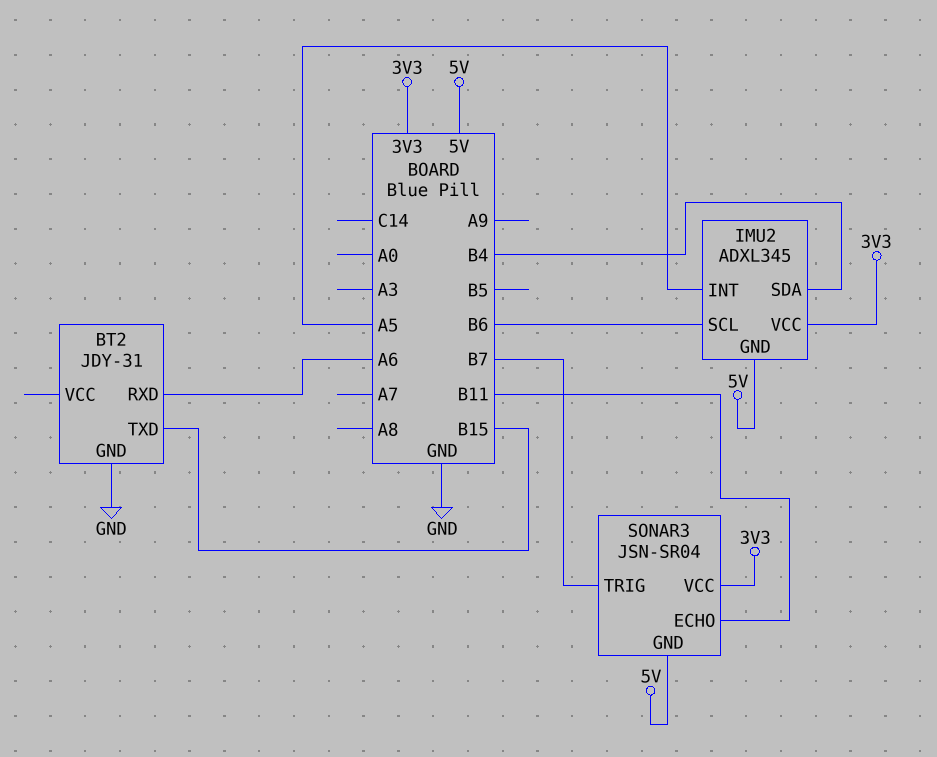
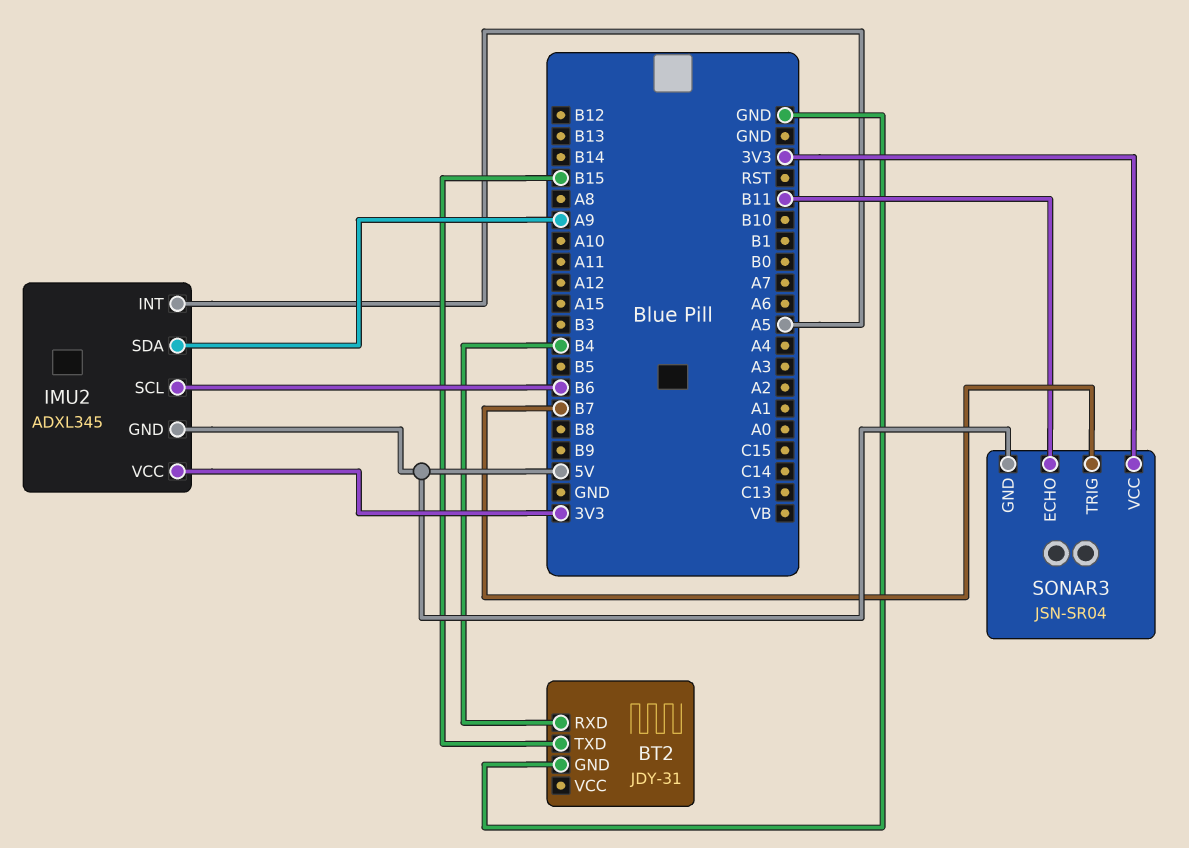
BT2 pin RXD: A6 -> B4
IMU2 pin SDA: B4 -> A9

